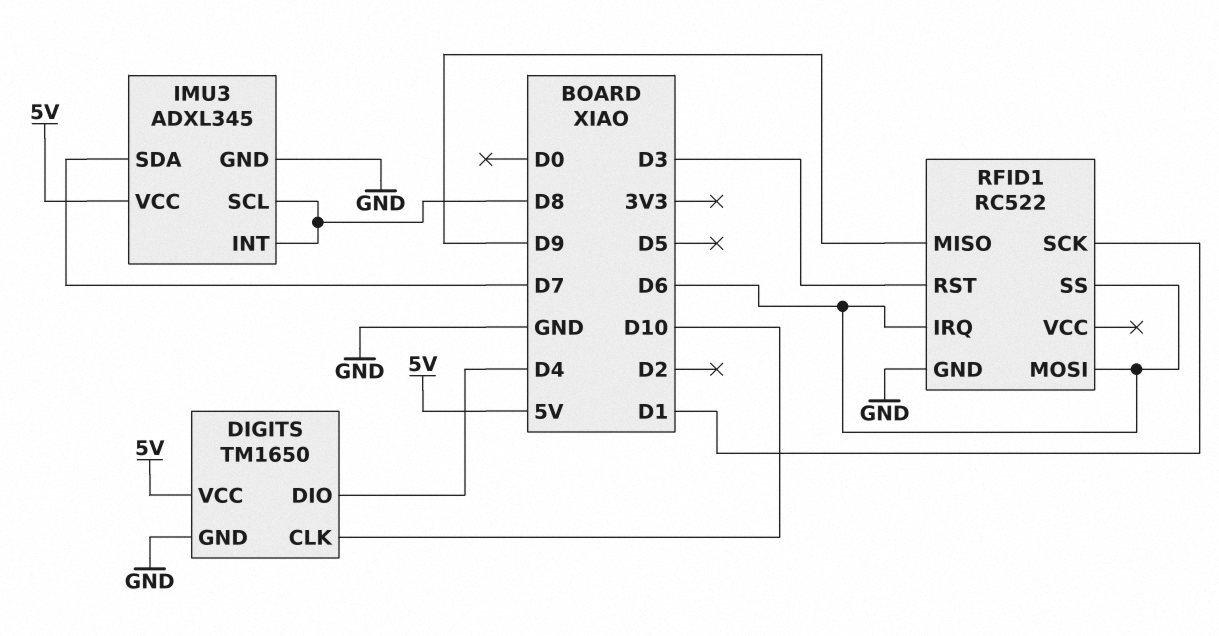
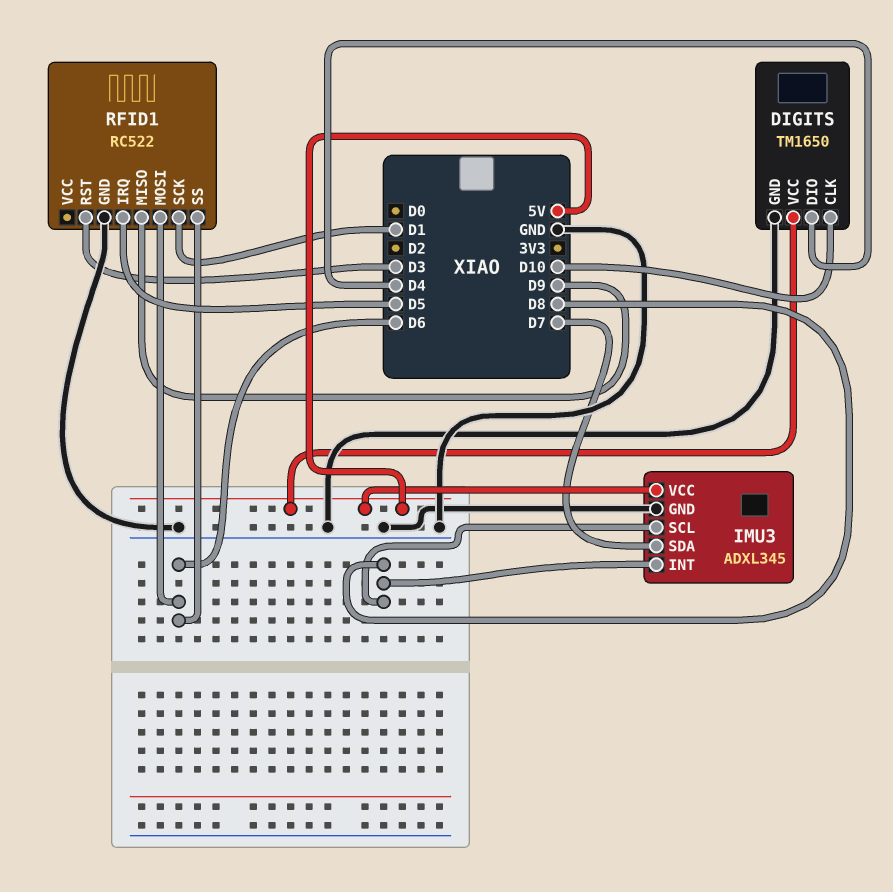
RFID1 pin IRQ: D6 -> D5

